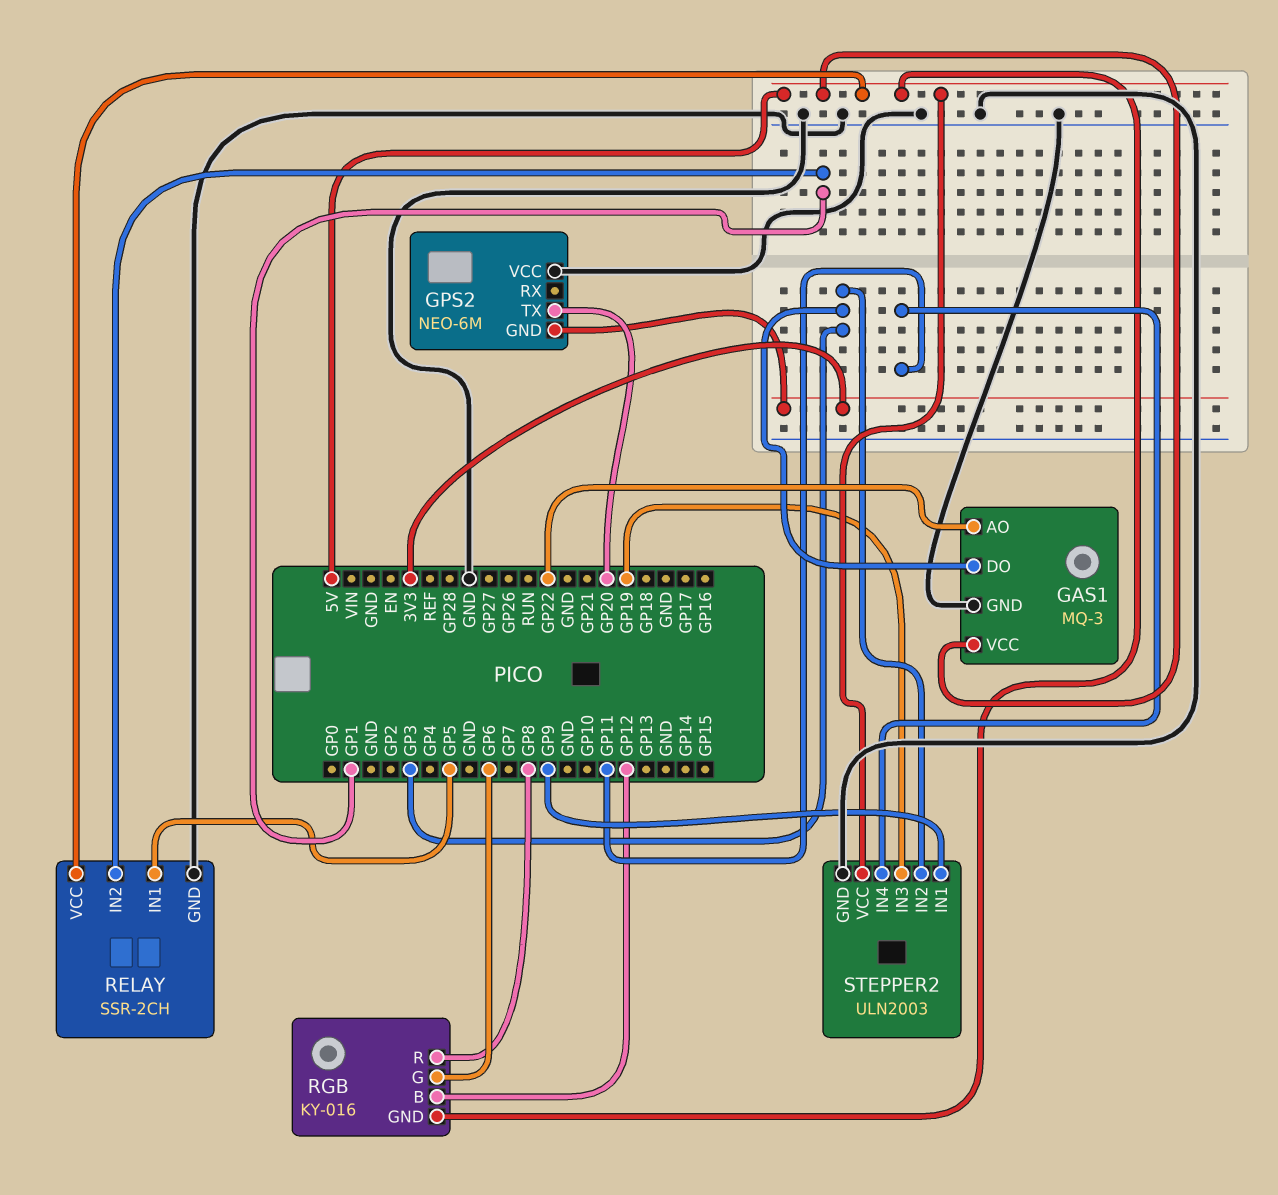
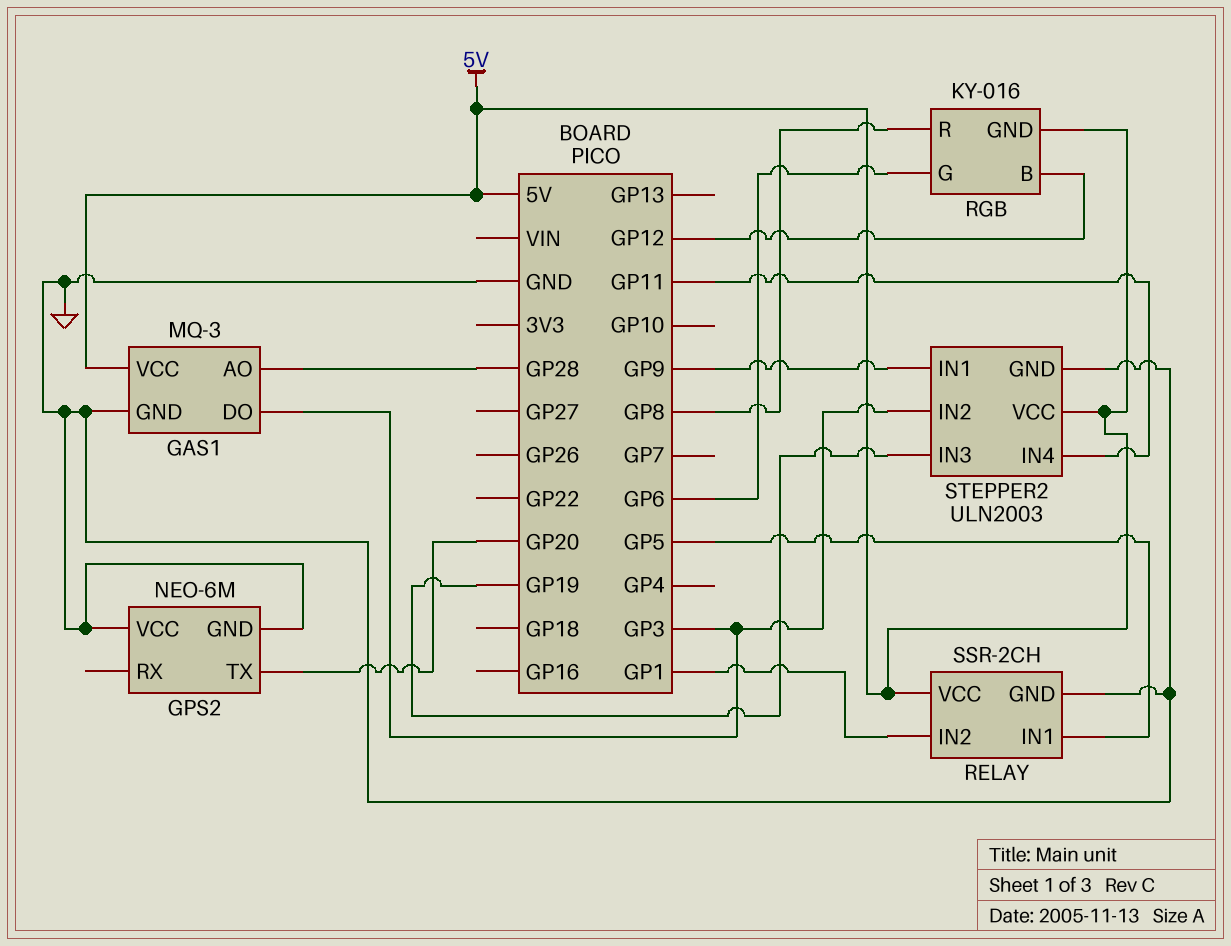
GAS1 pin AO: GP22 -> GP28
GPS2 pin GND: 3V3 -> GND

